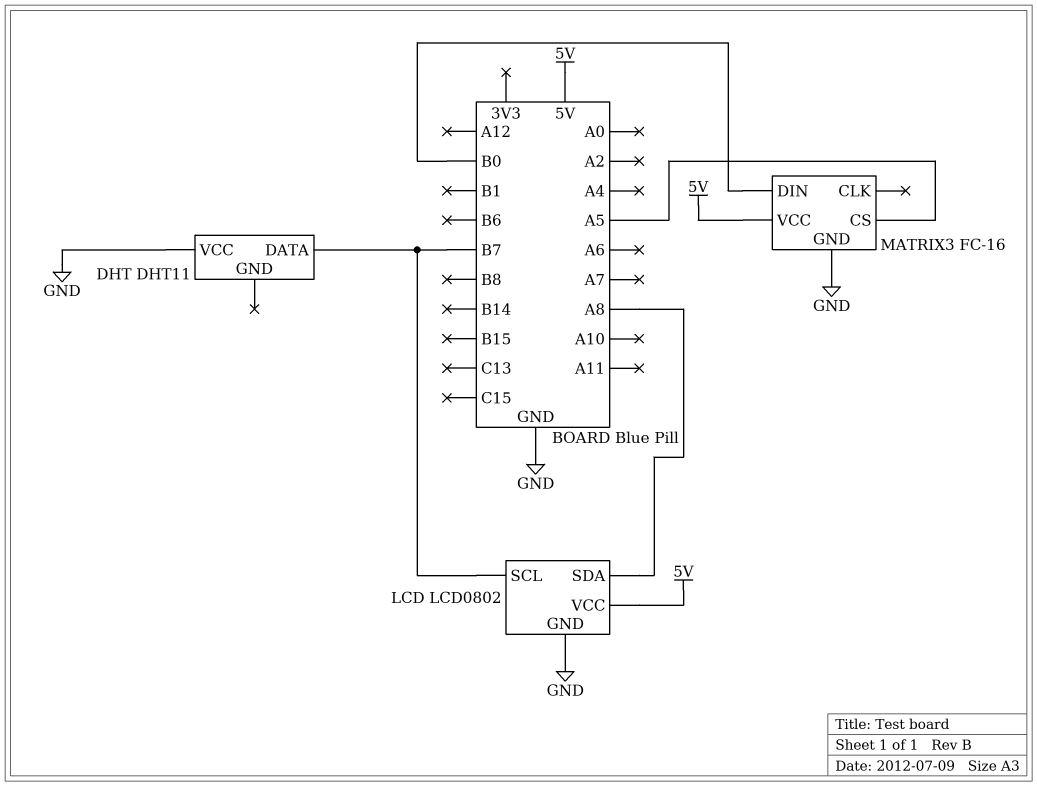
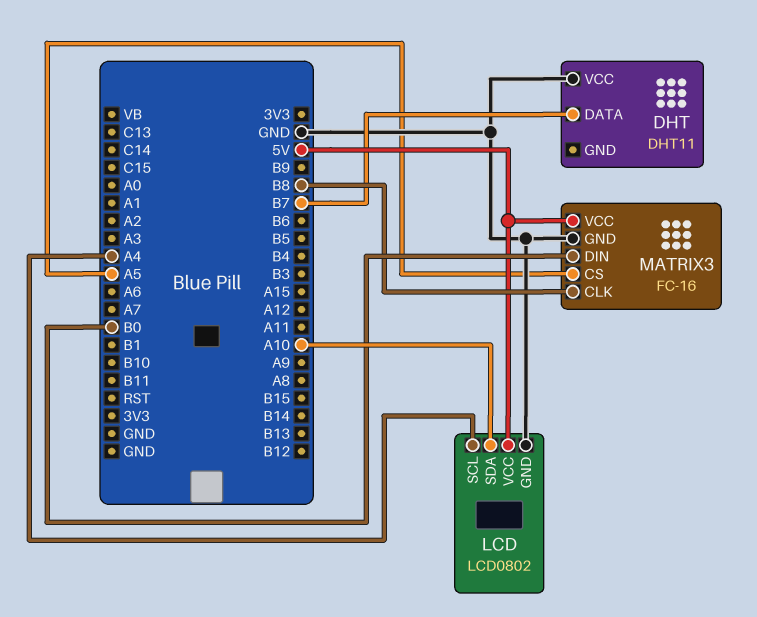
LCD pin SCL: B7 -> A4
LCD pin SDA: A8 -> A10
MATRIX3 pin CLK: none -> B8

